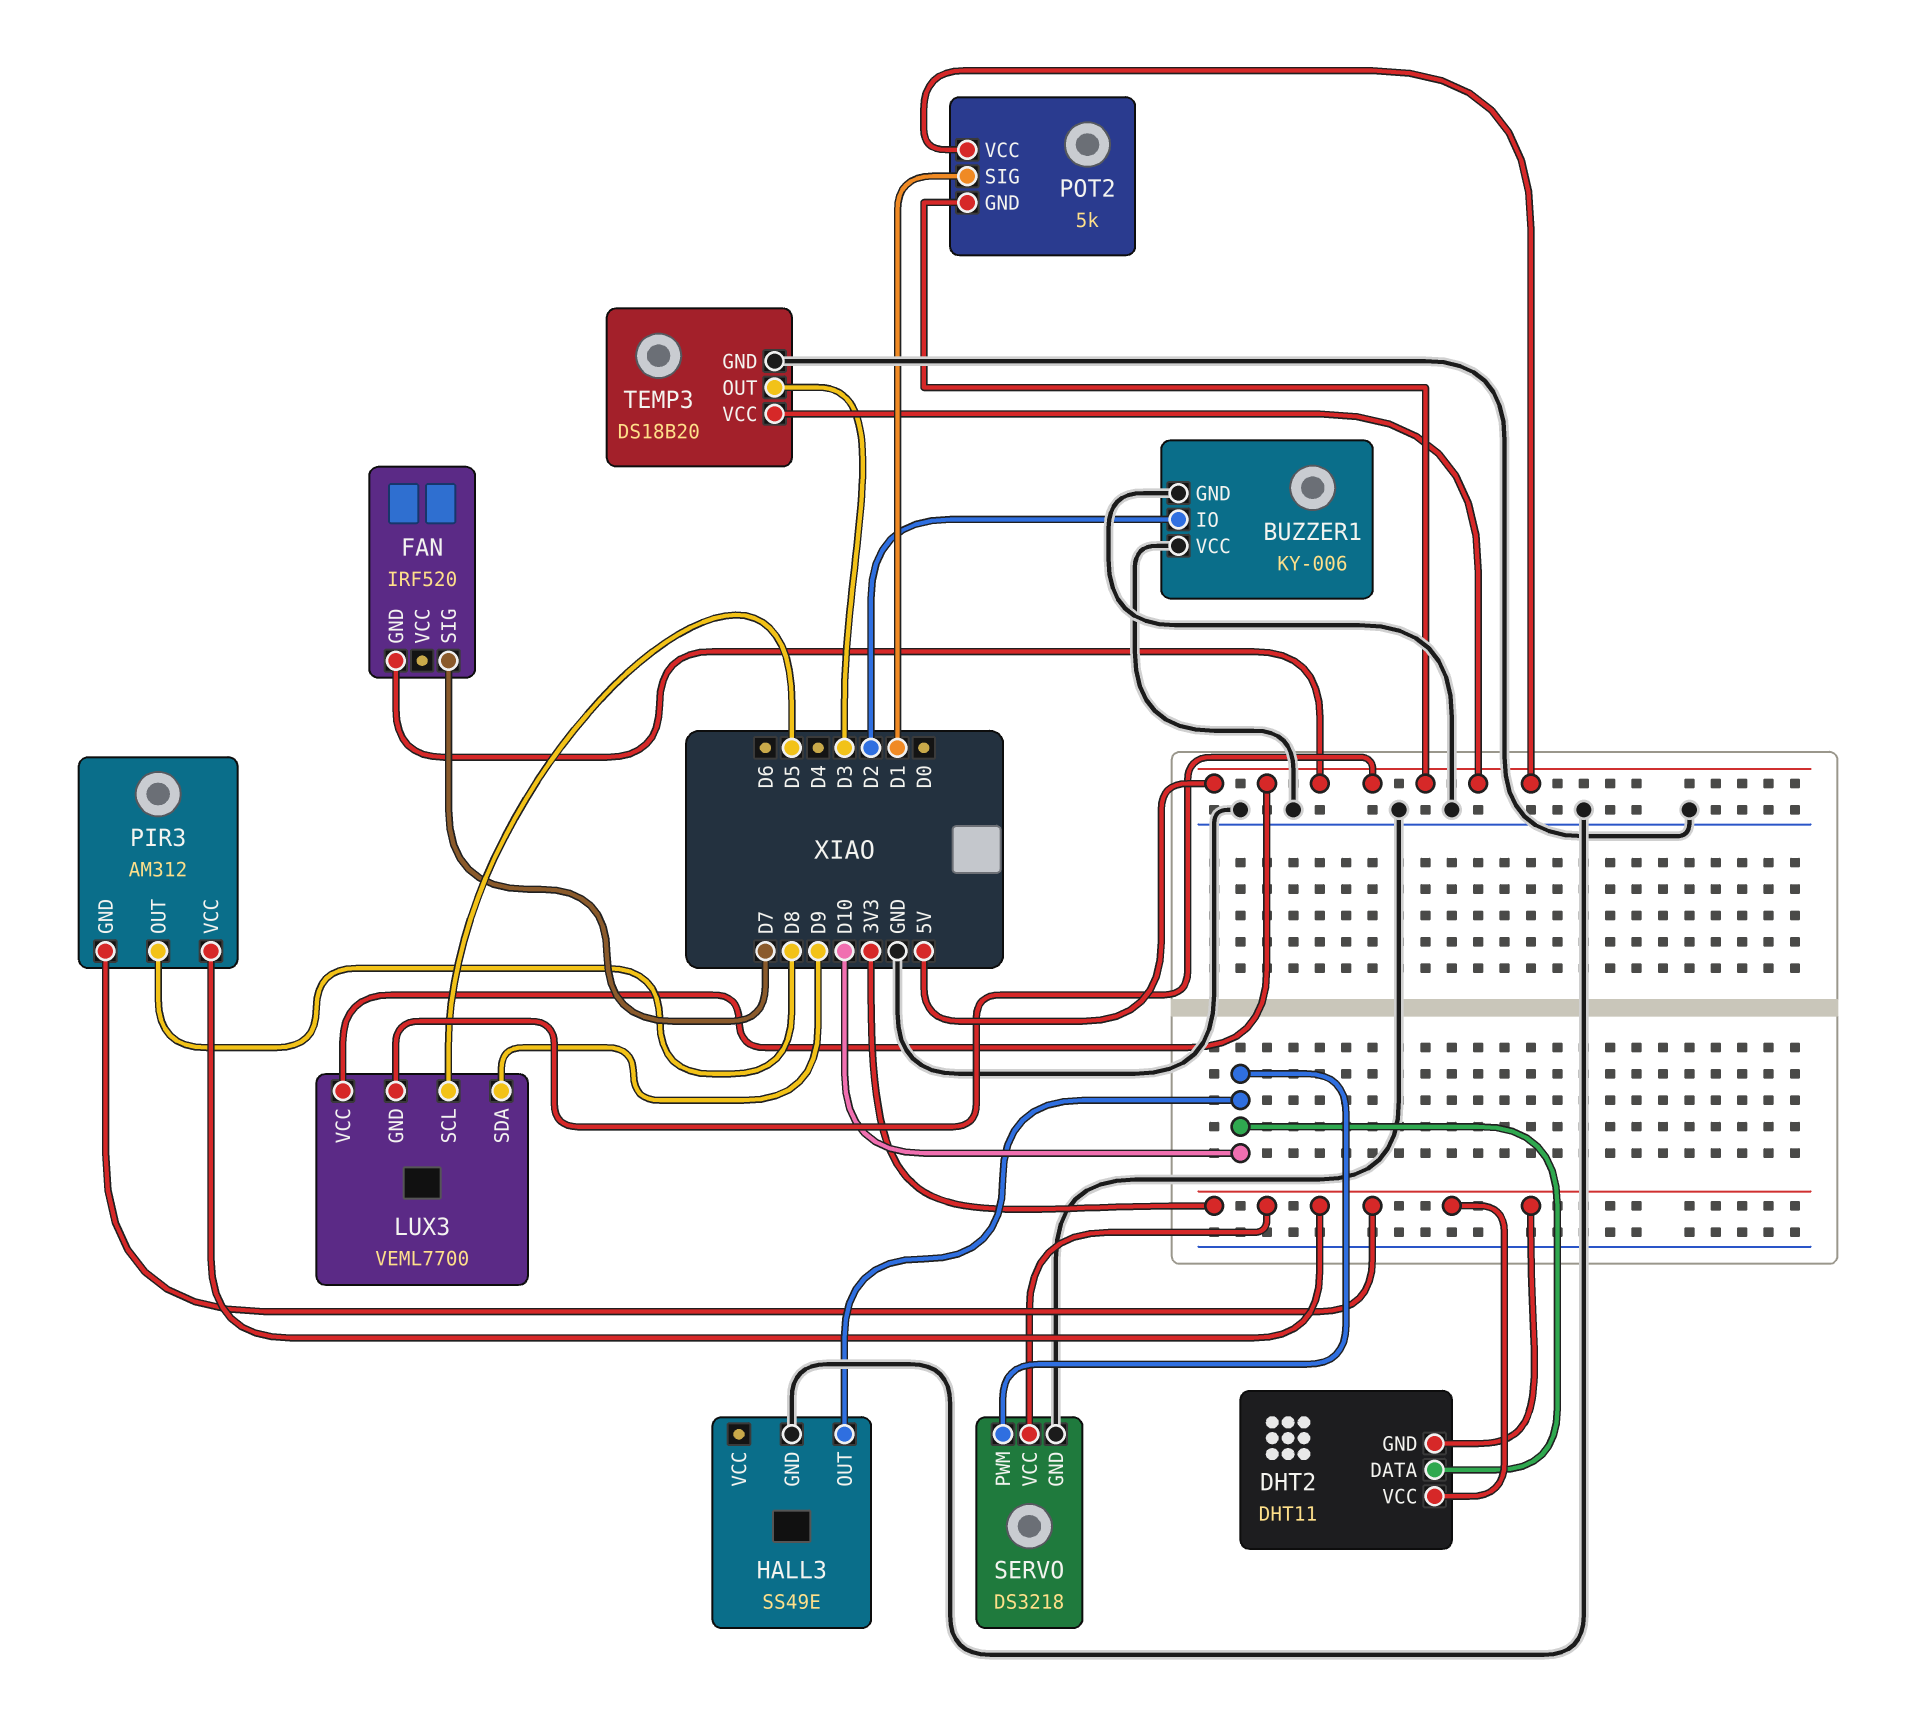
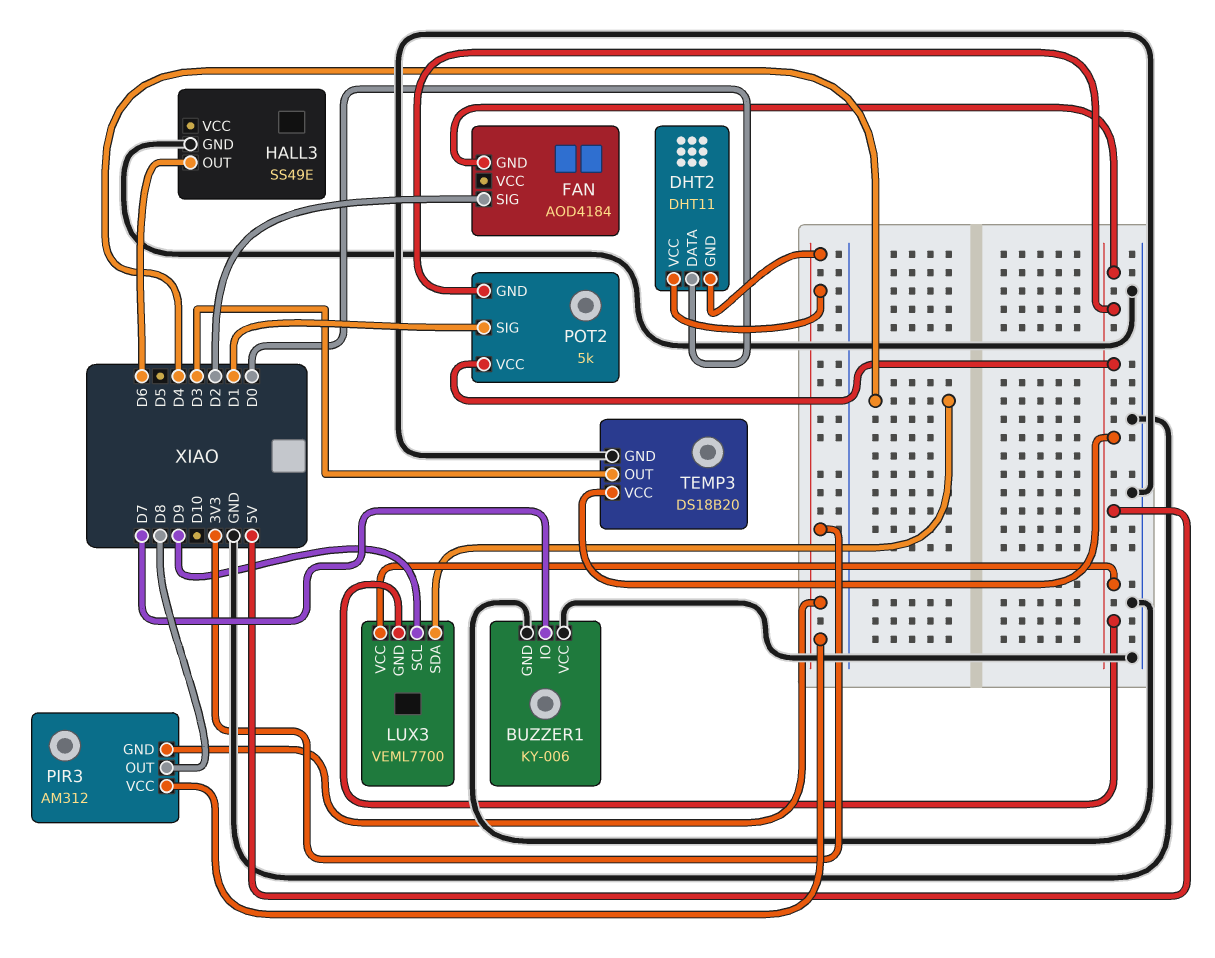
BUZZER1 pin IO: D2 -> D7
DHT2 pin DATA: D10 -> D0
FAN: IRF520 -> AOD4184
FAN pin SIG: D7 -> D2
HALL3 pin OUT: D10 -> D6
LUX3 pin SCL: D5 -> D9
LUX3 pin SDA: D9 -> D4
SERVO: DS3218 -> none
SERVO pin GND: GND -> none
SERVO pin PWM: D10 -> none
SERVO pin VCC: 3V3 -> none

